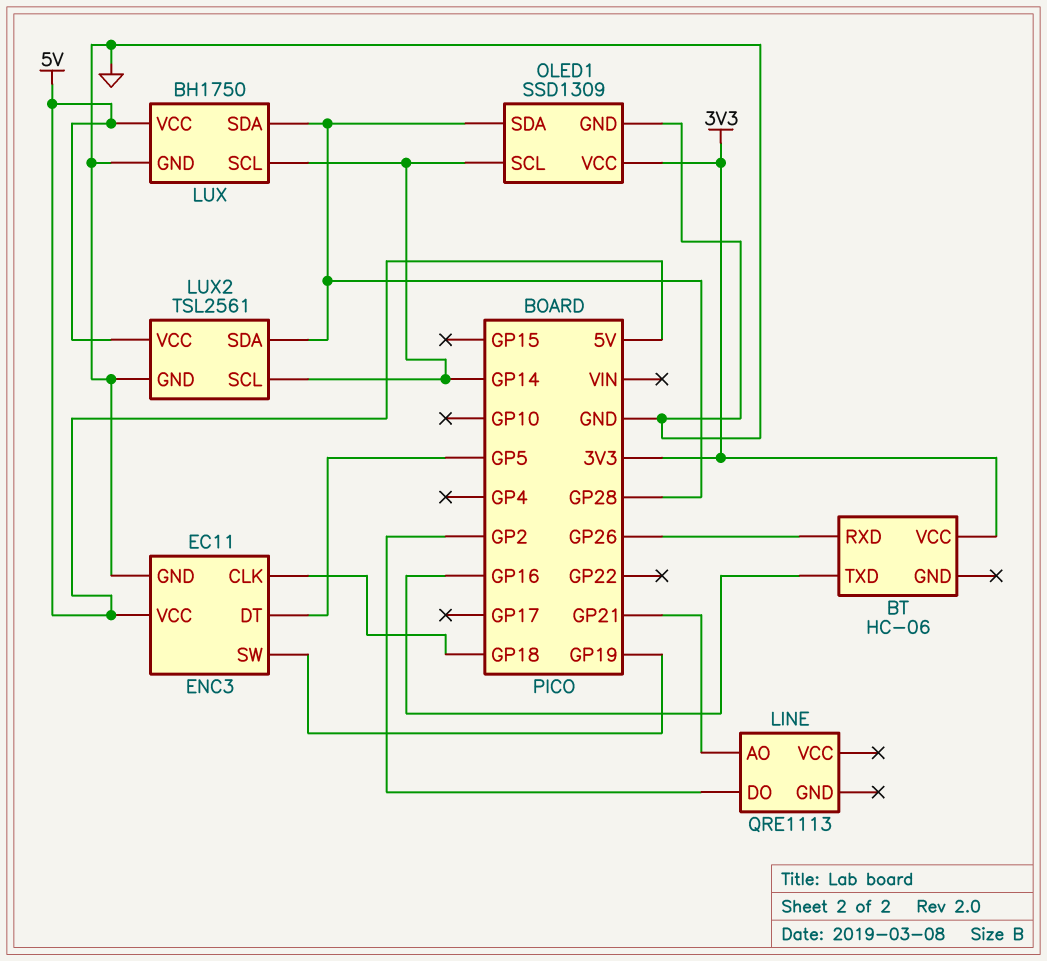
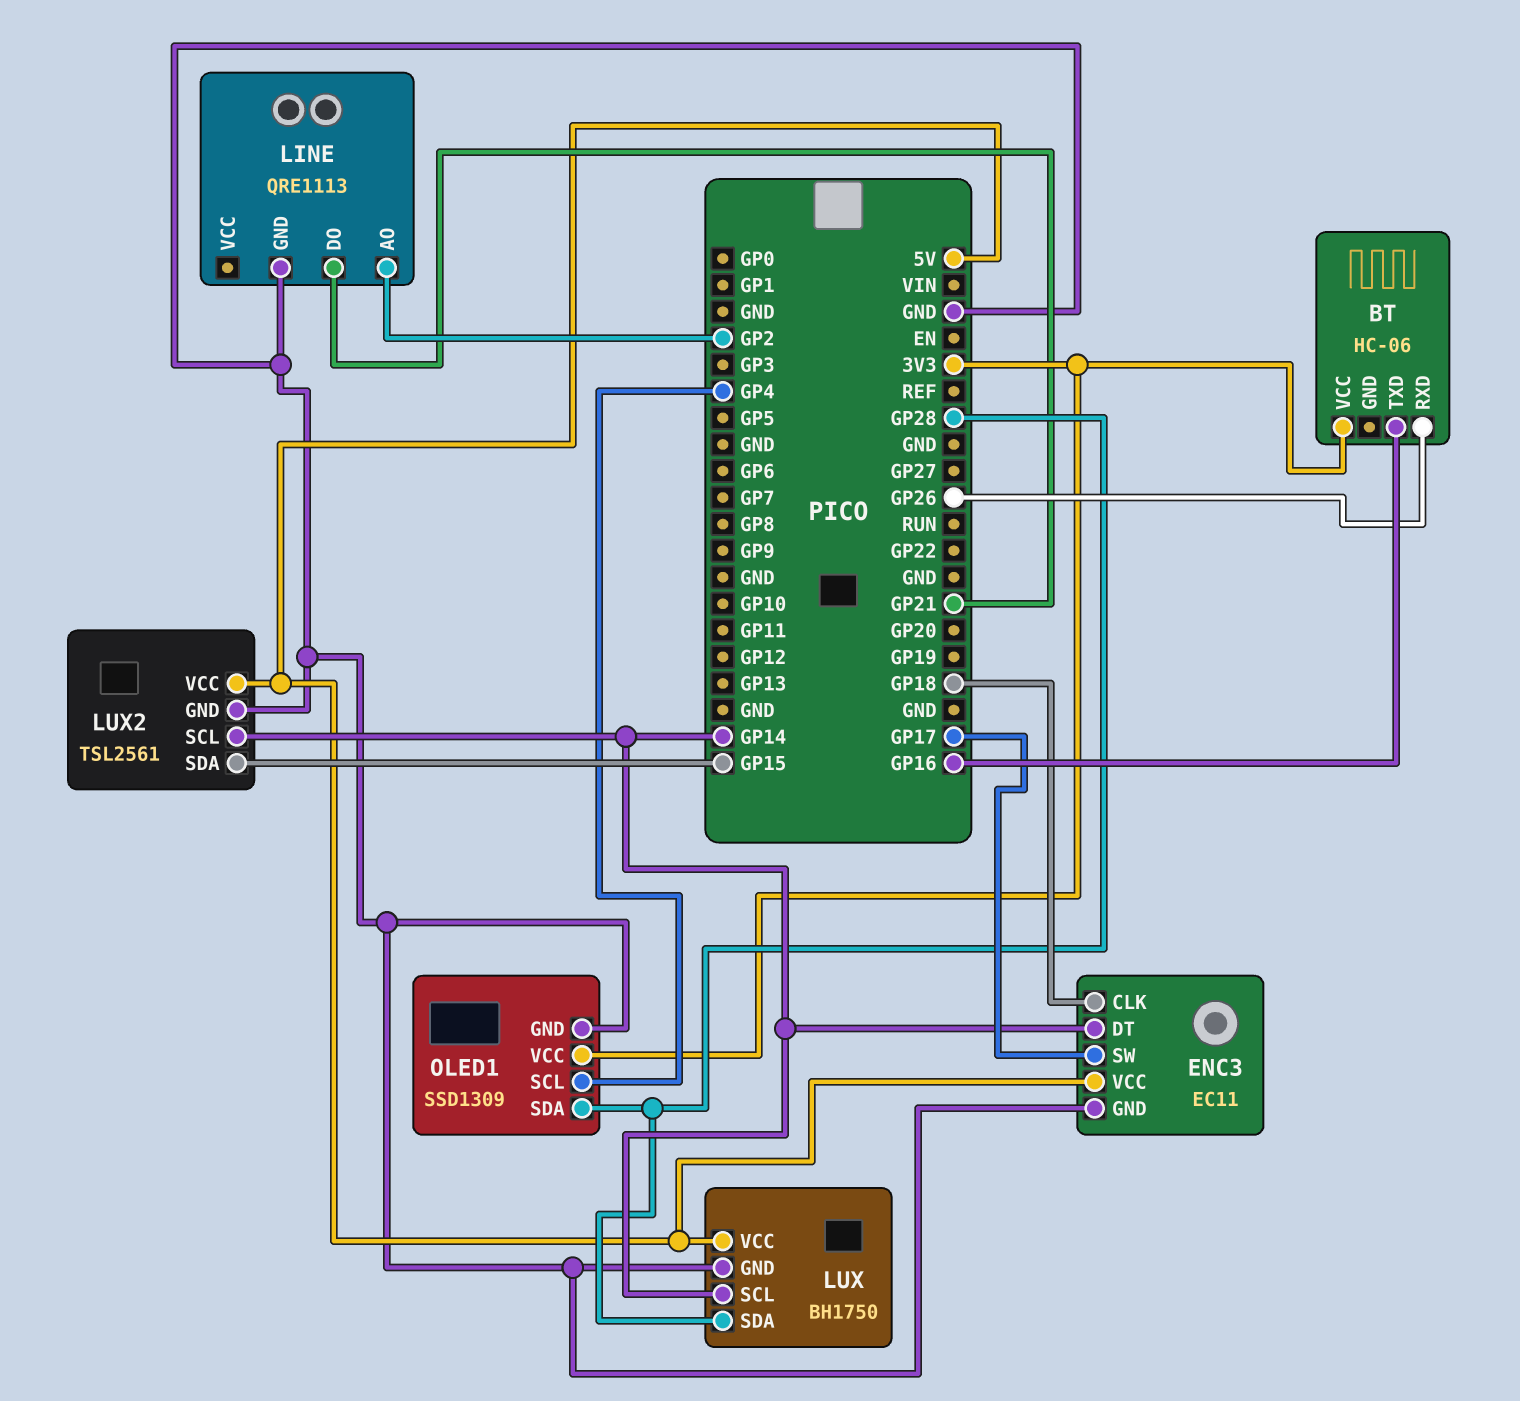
ENC3 pin DT: GP5 -> GP14
ENC3 pin SW: GP19 -> GP17
LINE pin AO: GP21 -> GP2
LINE pin DO: GP2 -> GP21
LINE pin GND: none -> GND
LUX2 pin SDA: GP28 -> GP15
OLED1 pin SCL: GP14 -> GP4

